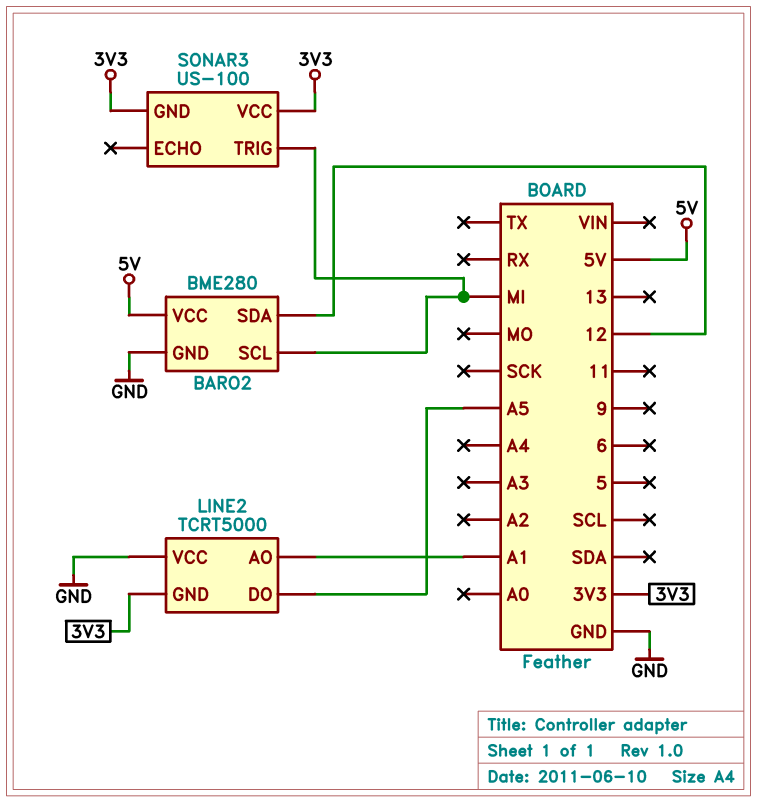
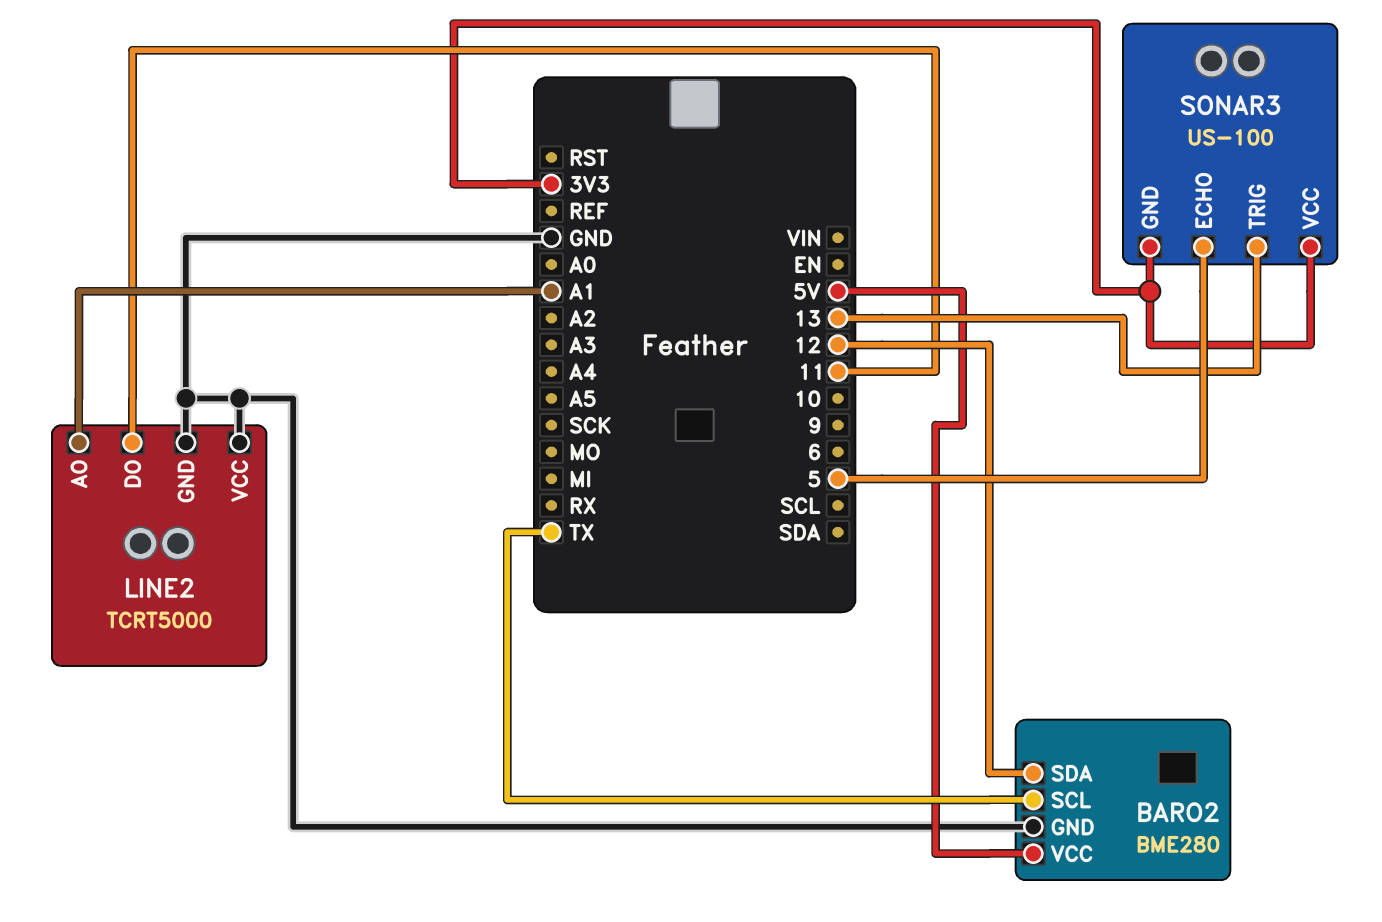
BARO2 pin SCL: MI -> TX
LINE2 pin DO: A5 -> 11
LINE2 pin GND: 3V3 -> GND
SONAR3 pin ECHO: none -> 5
SONAR3 pin TRIG: MI -> 13

